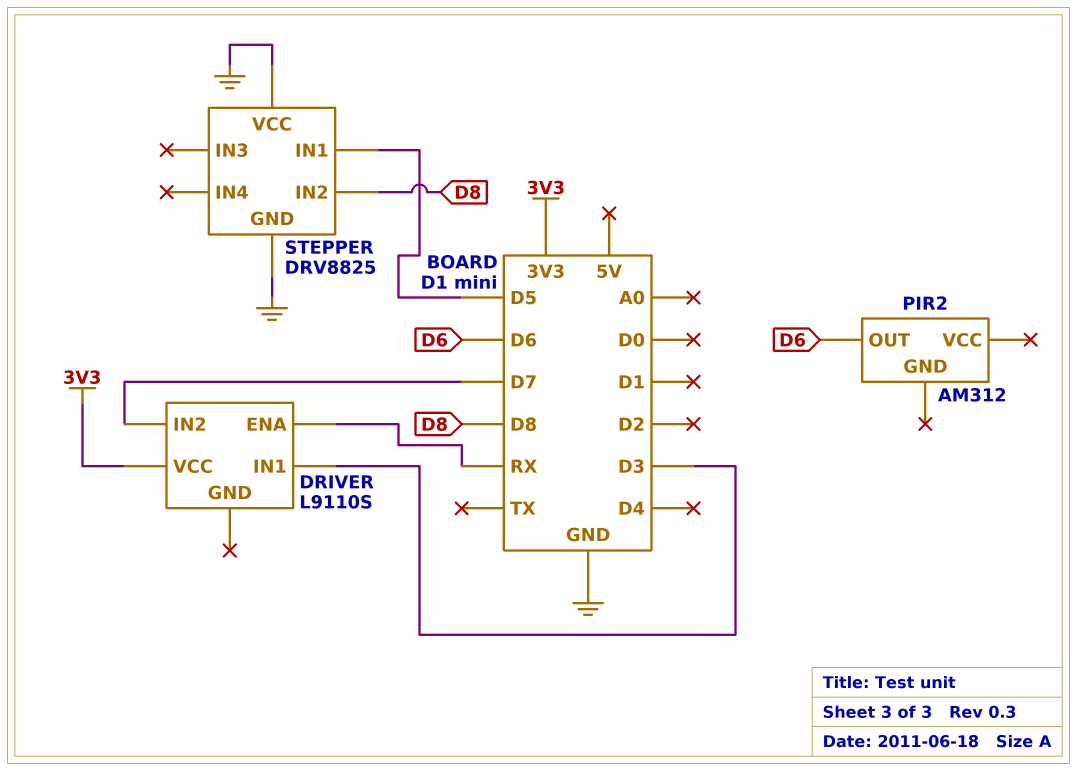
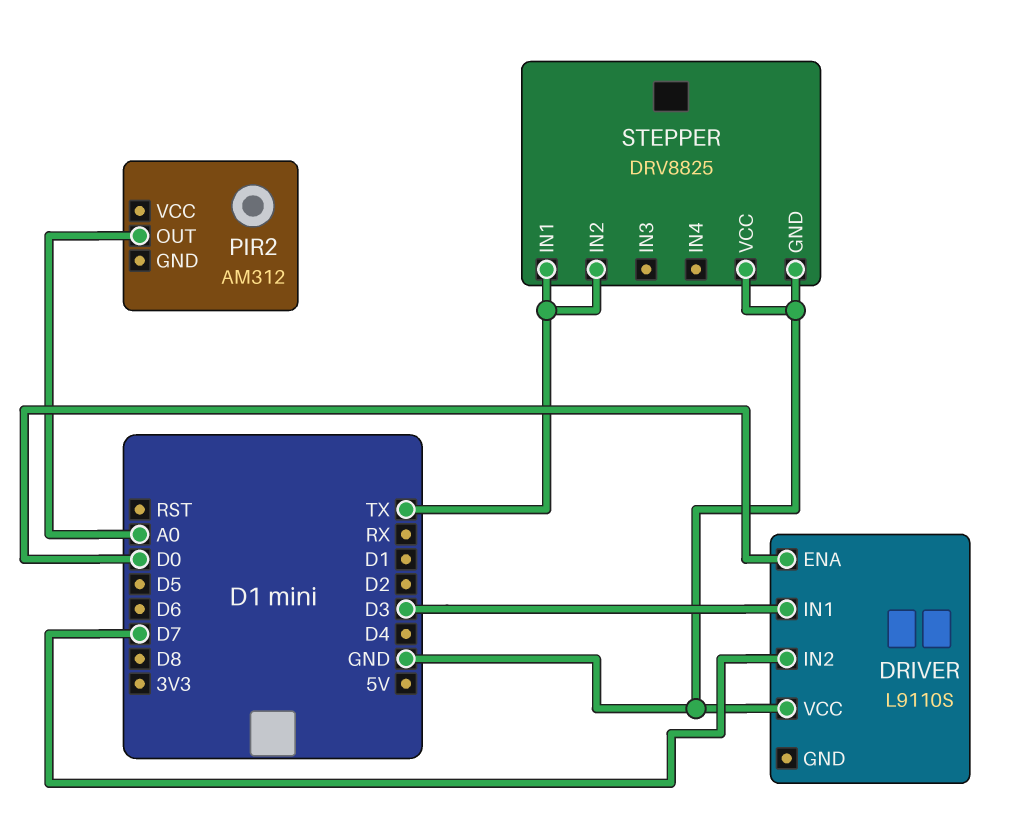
DRIVER pin ENA: RX -> D0
DRIVER pin VCC: 3V3 -> GND
PIR2 pin OUT: D6 -> A0
STEPPER pin IN1: D5 -> TX
STEPPER pin IN2: D8 -> TX

